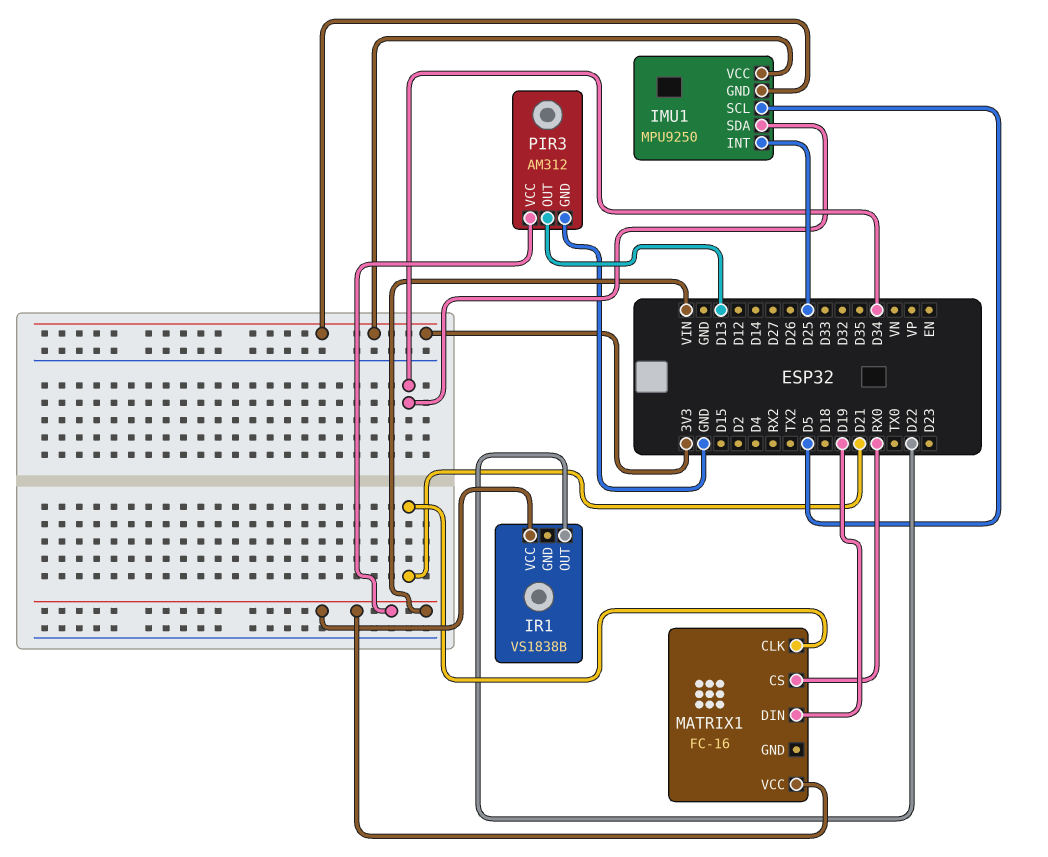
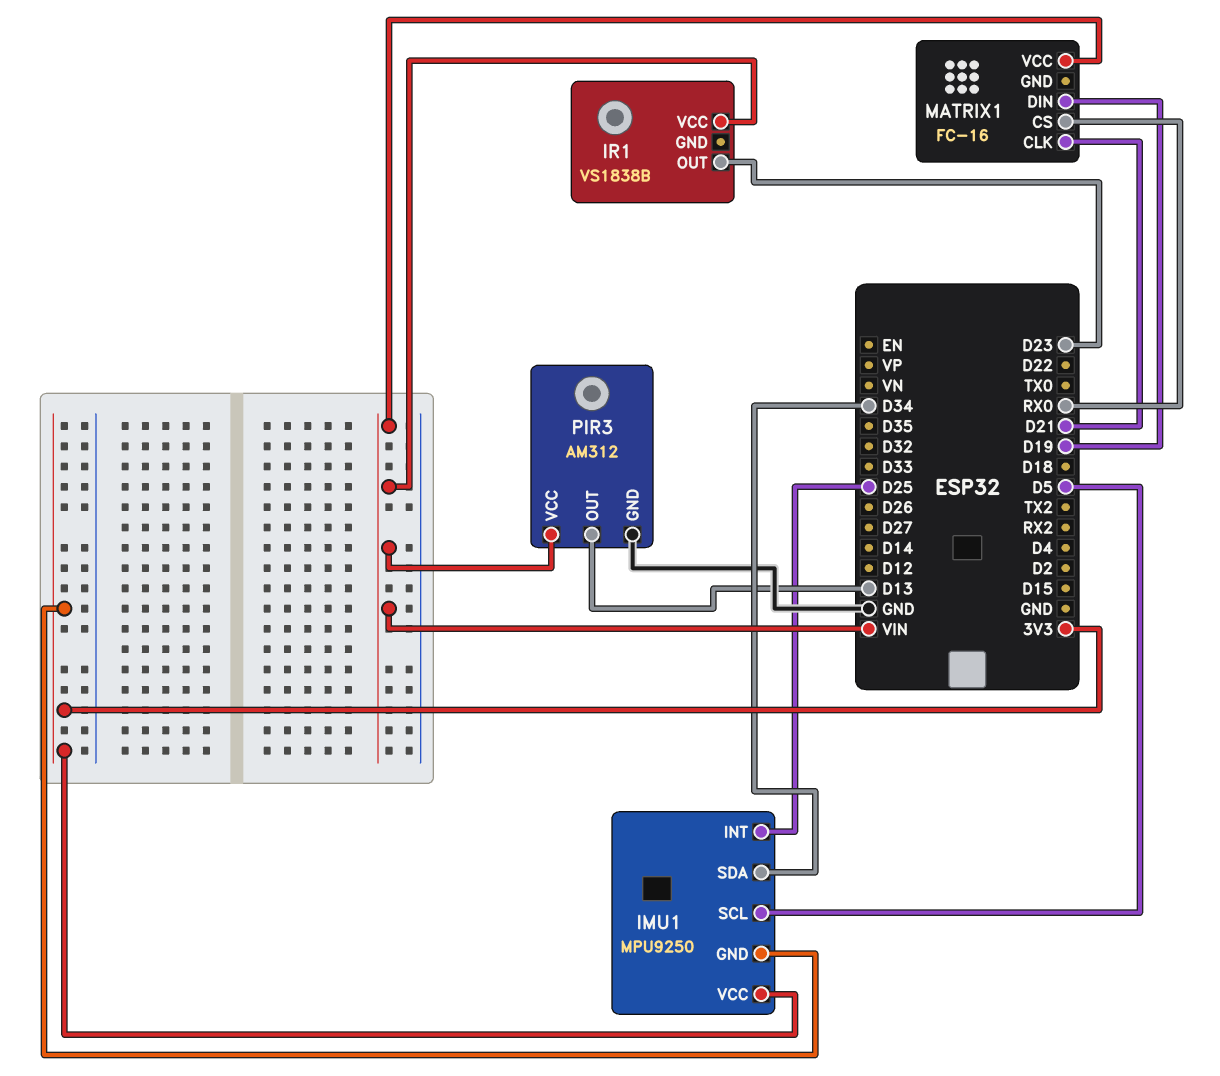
IR1 pin OUT: D22 -> D23

